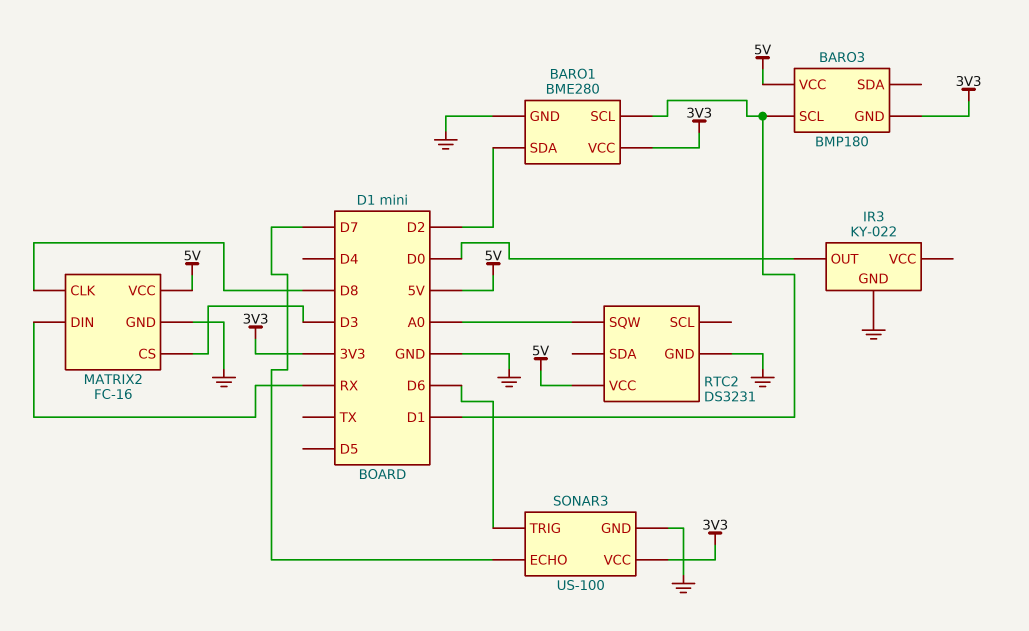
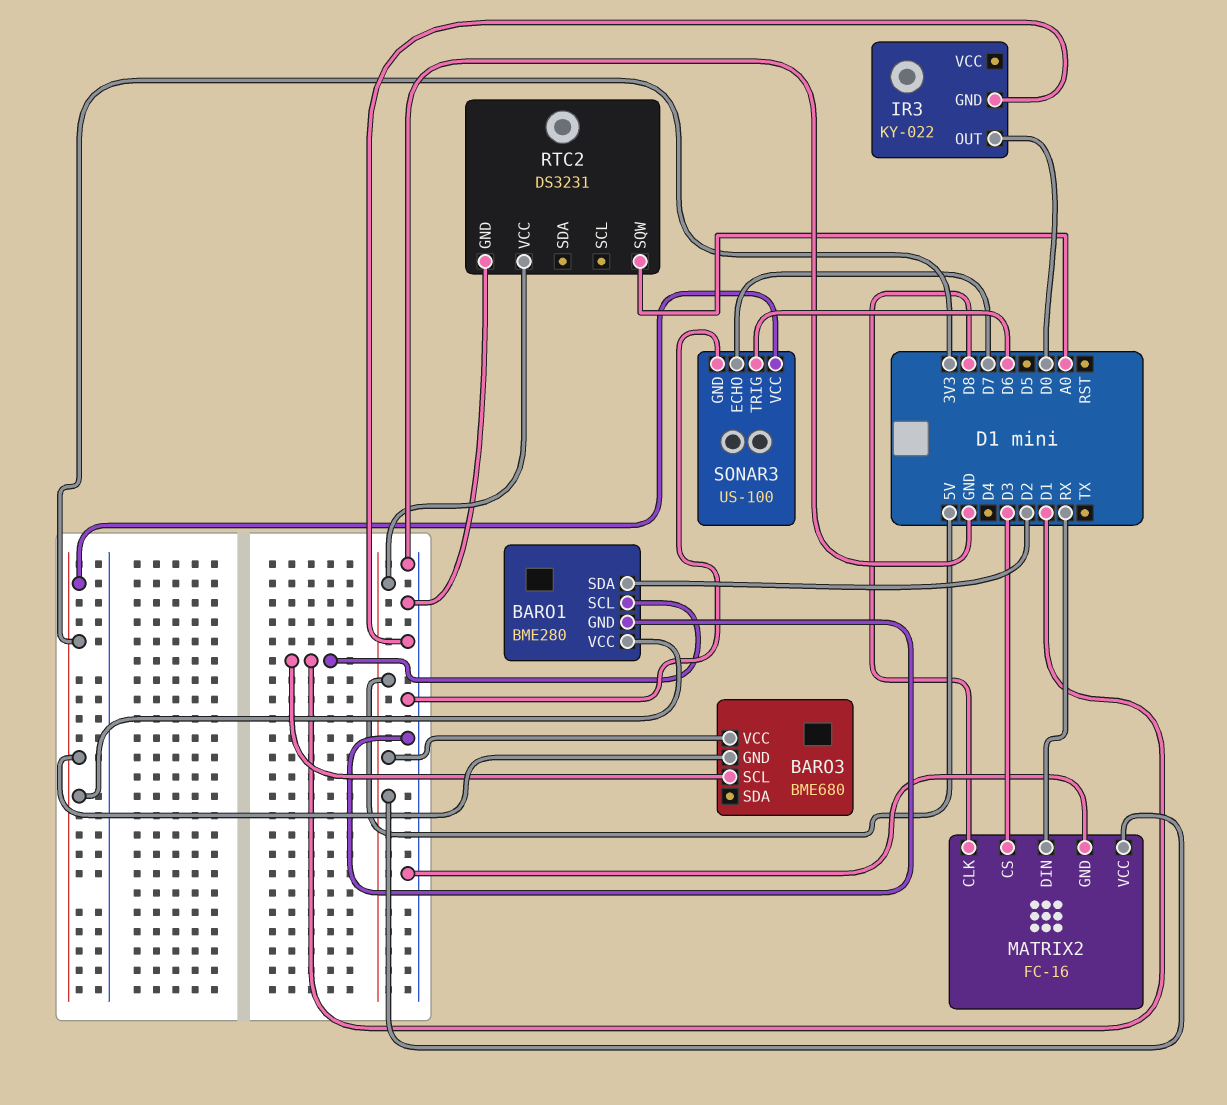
BARO3: BMP180 -> BME680

